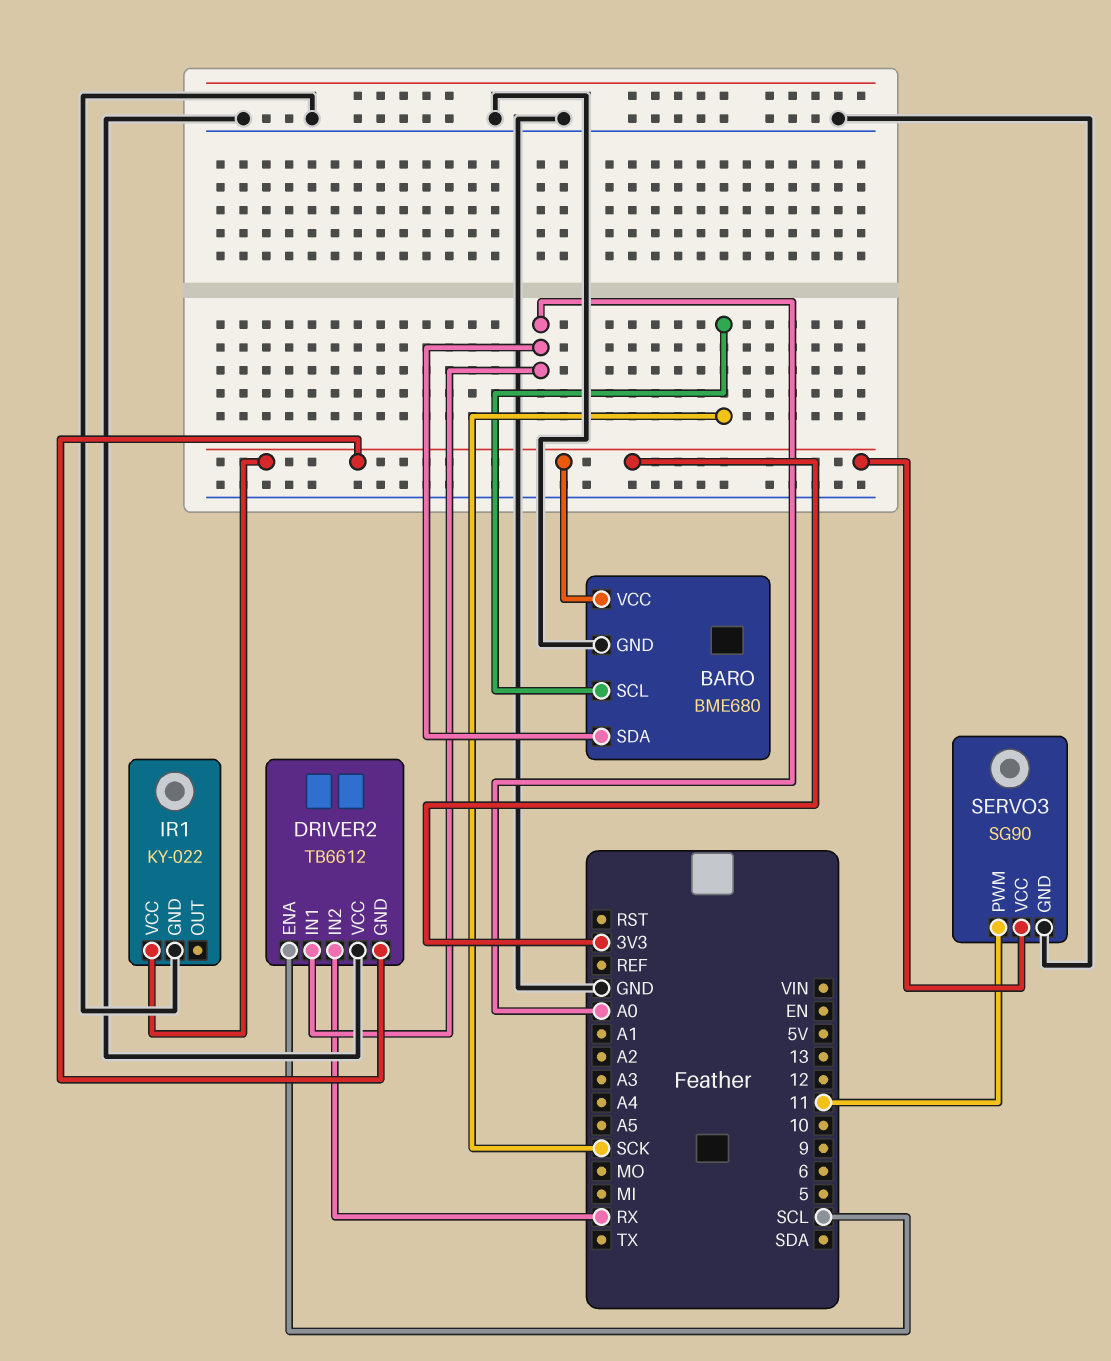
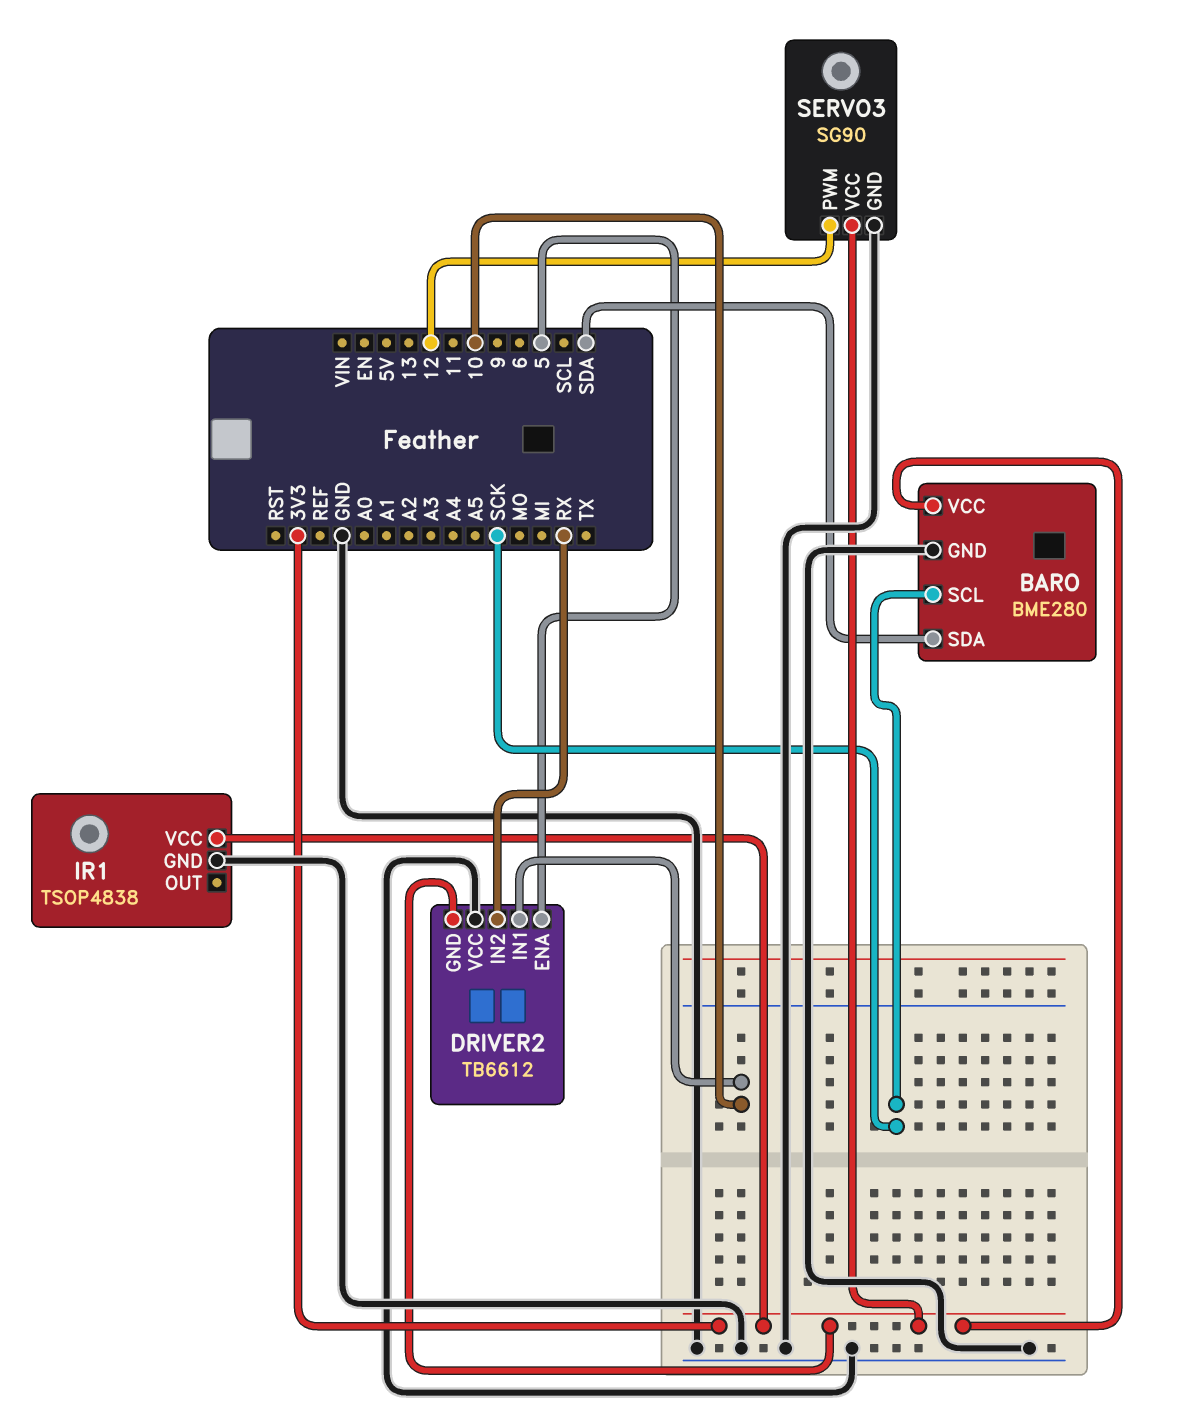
BARO: BME680 -> BME280
BARO pin SDA: A0 -> SDA
DRIVER2 pin ENA: SCL -> 5
DRIVER2 pin IN1: A0 -> 10
IR1: KY-022 -> TSOP4838
SERVO3 pin PWM: 11 -> 12

